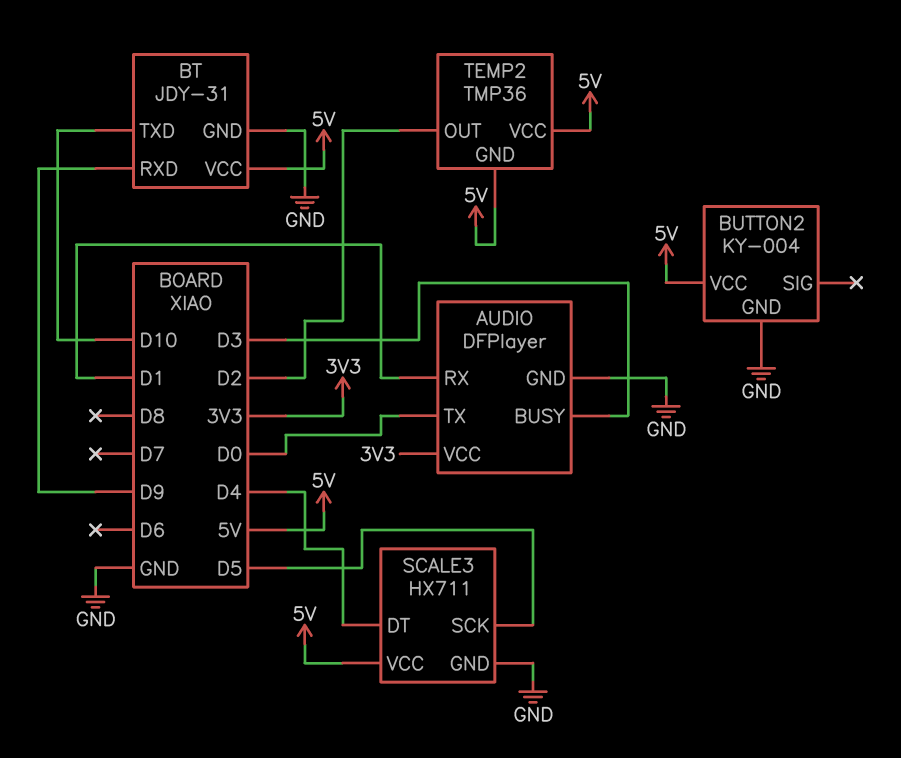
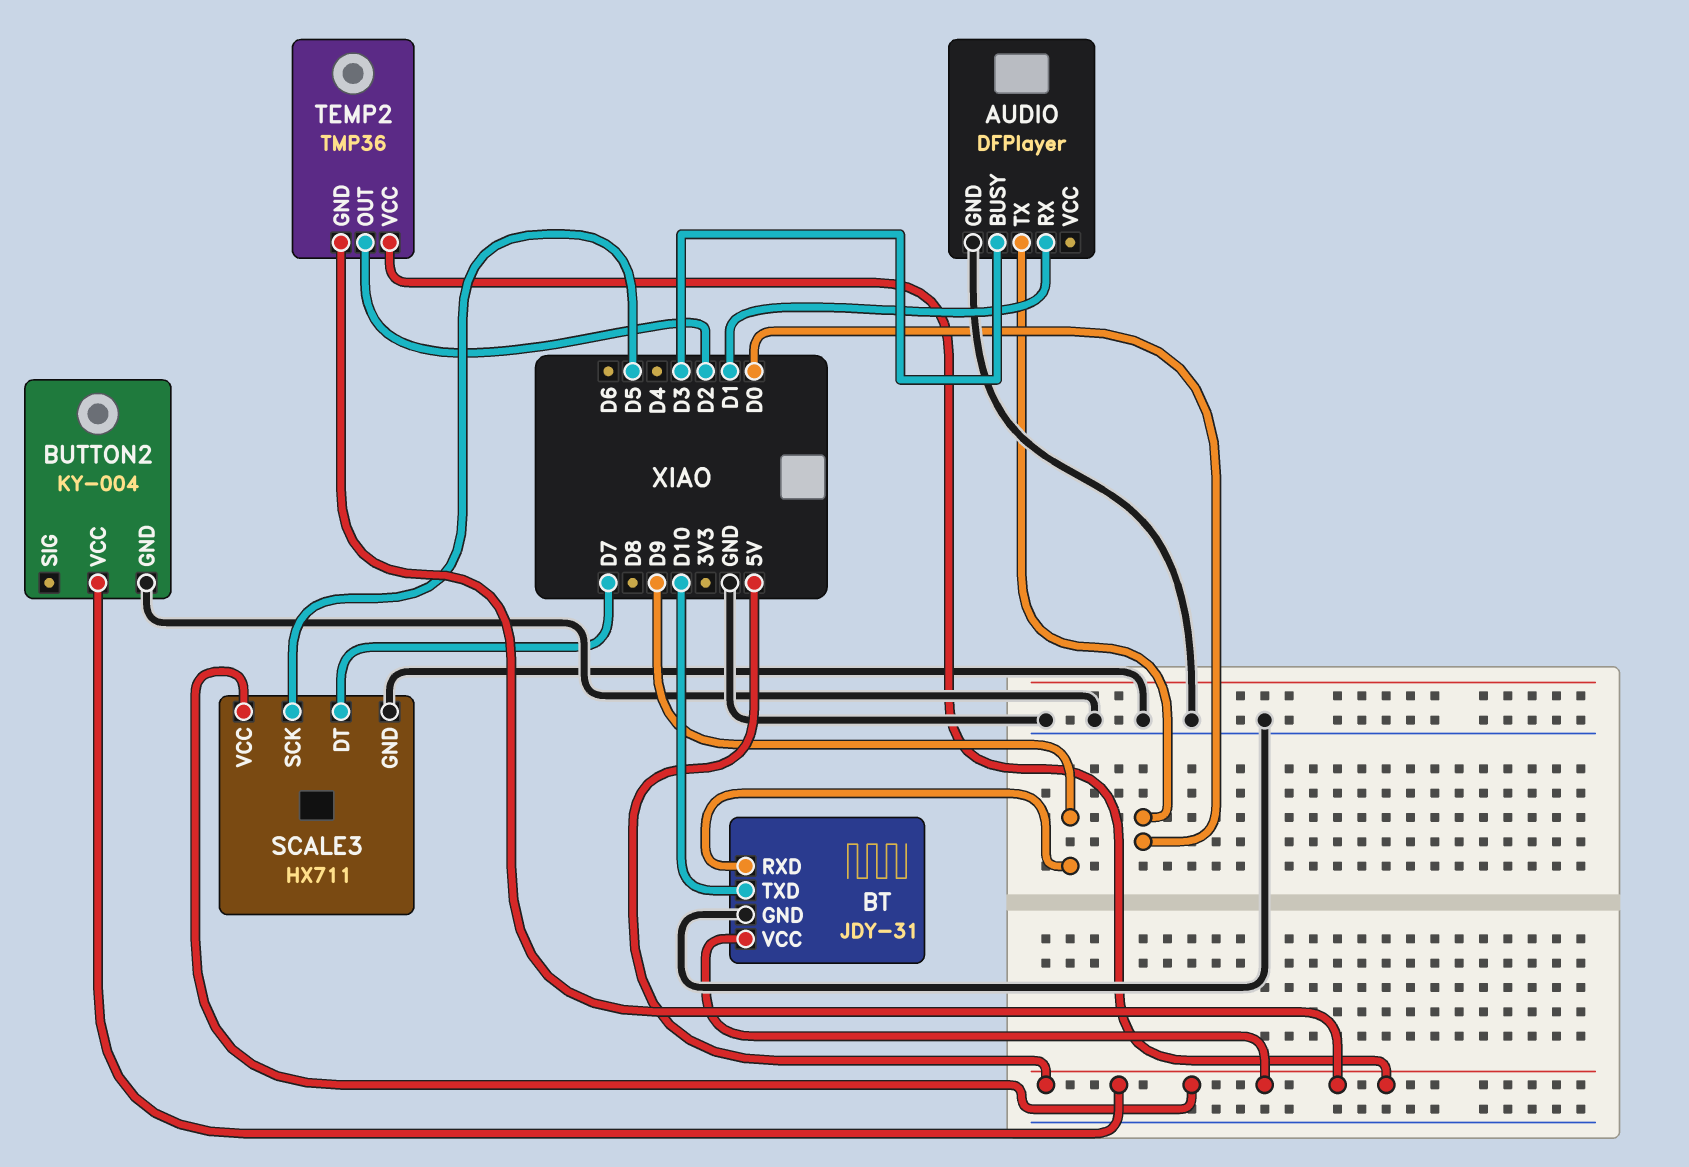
AUDIO pin VCC: 3V3 -> none
SCALE3 pin DT: D4 -> D7

